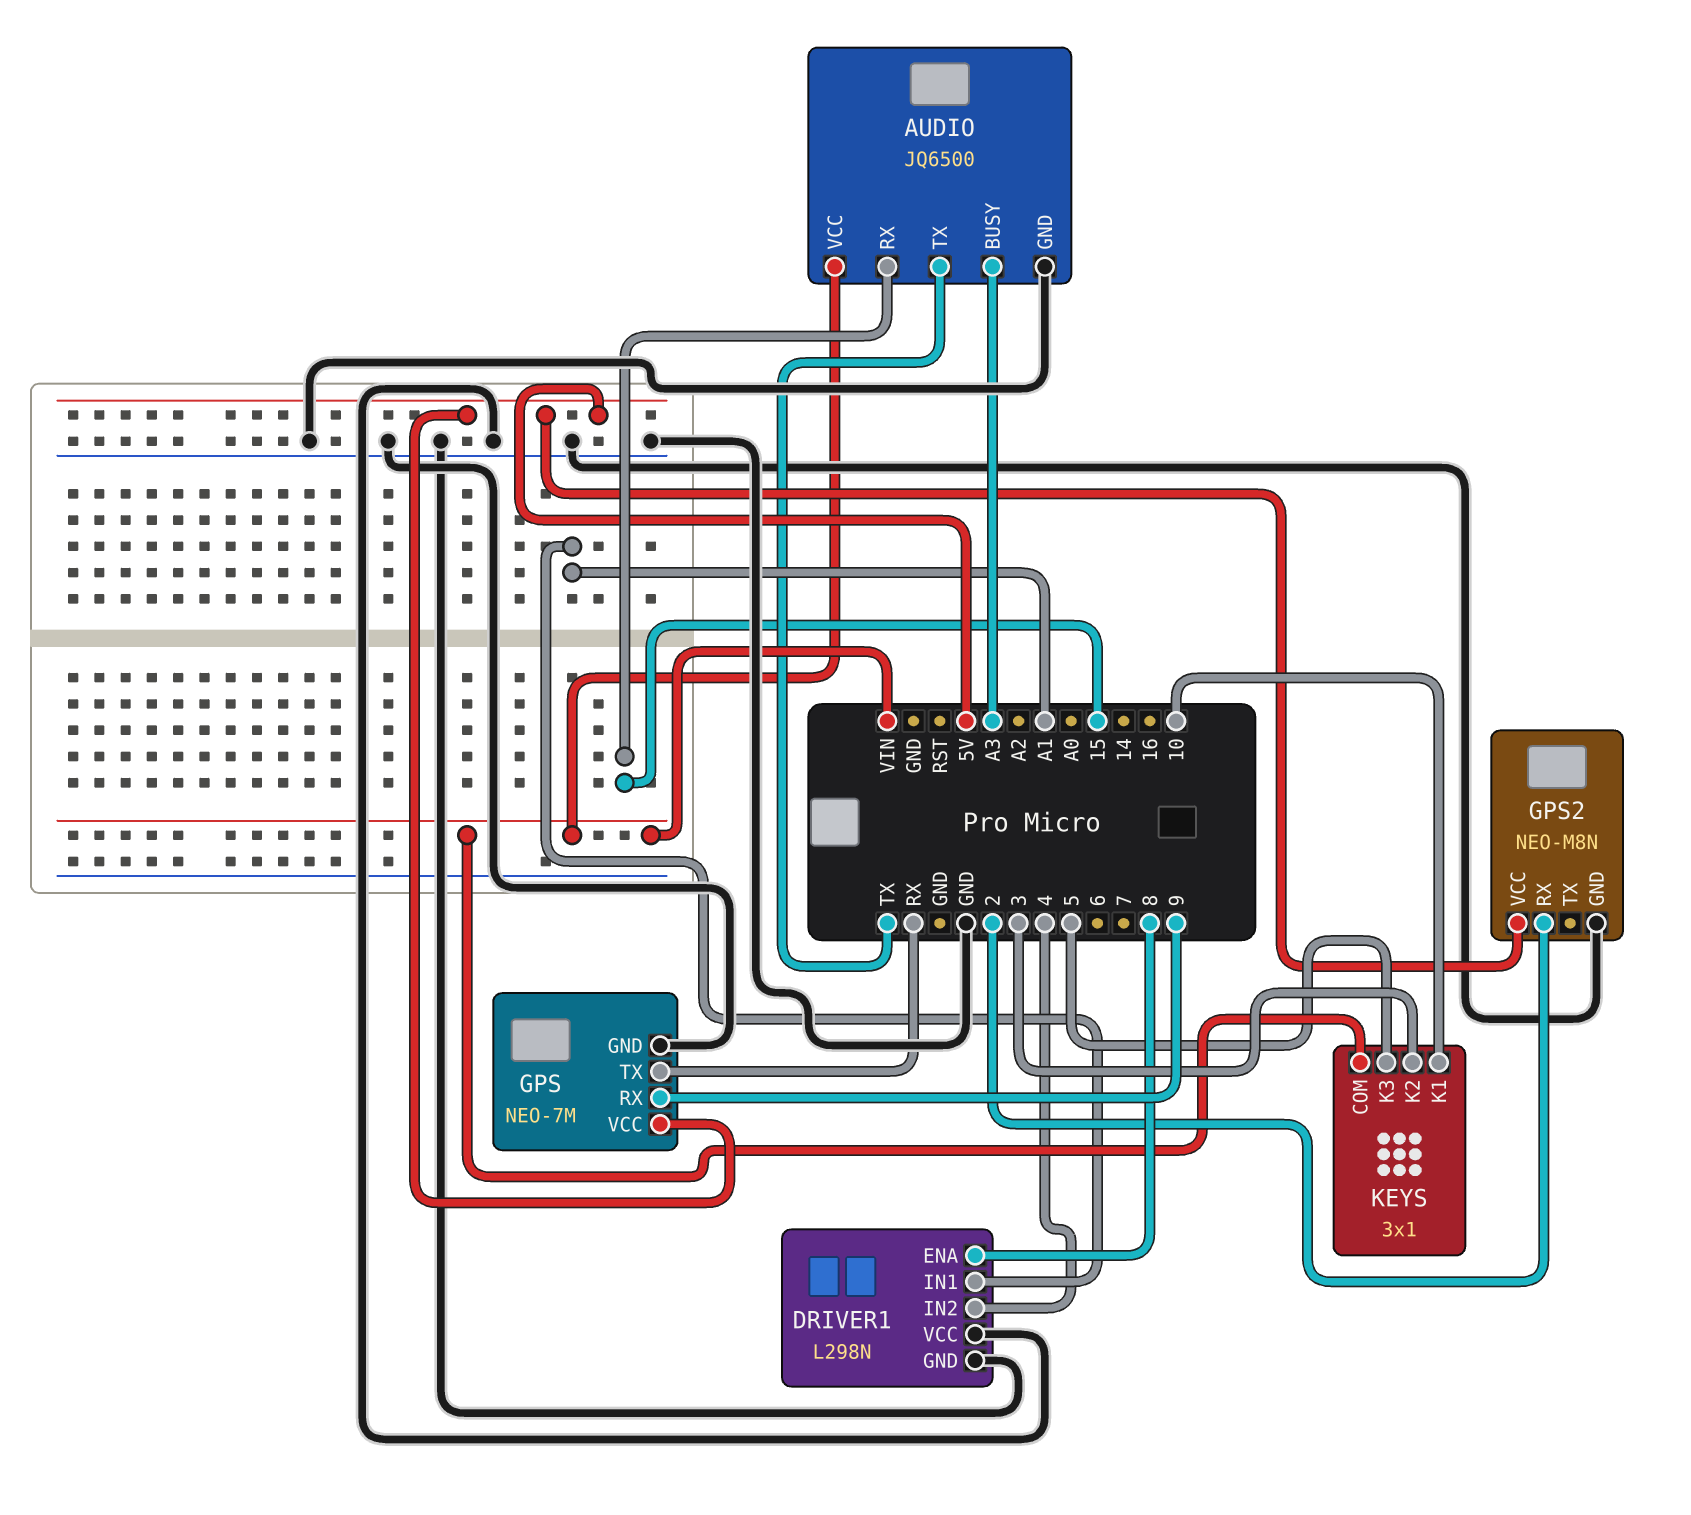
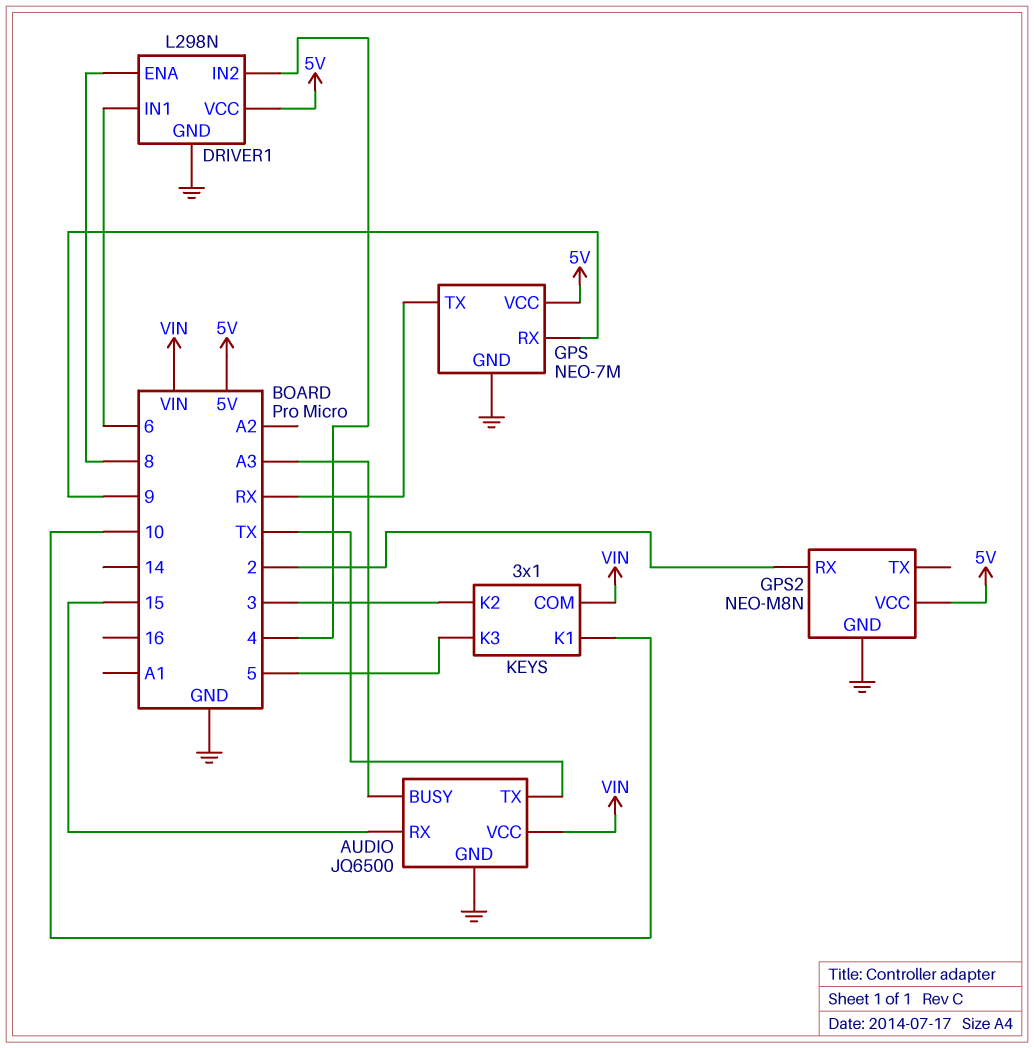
DRIVER1 pin IN1: A1 -> 6
DRIVER1 pin VCC: GND -> 5V

